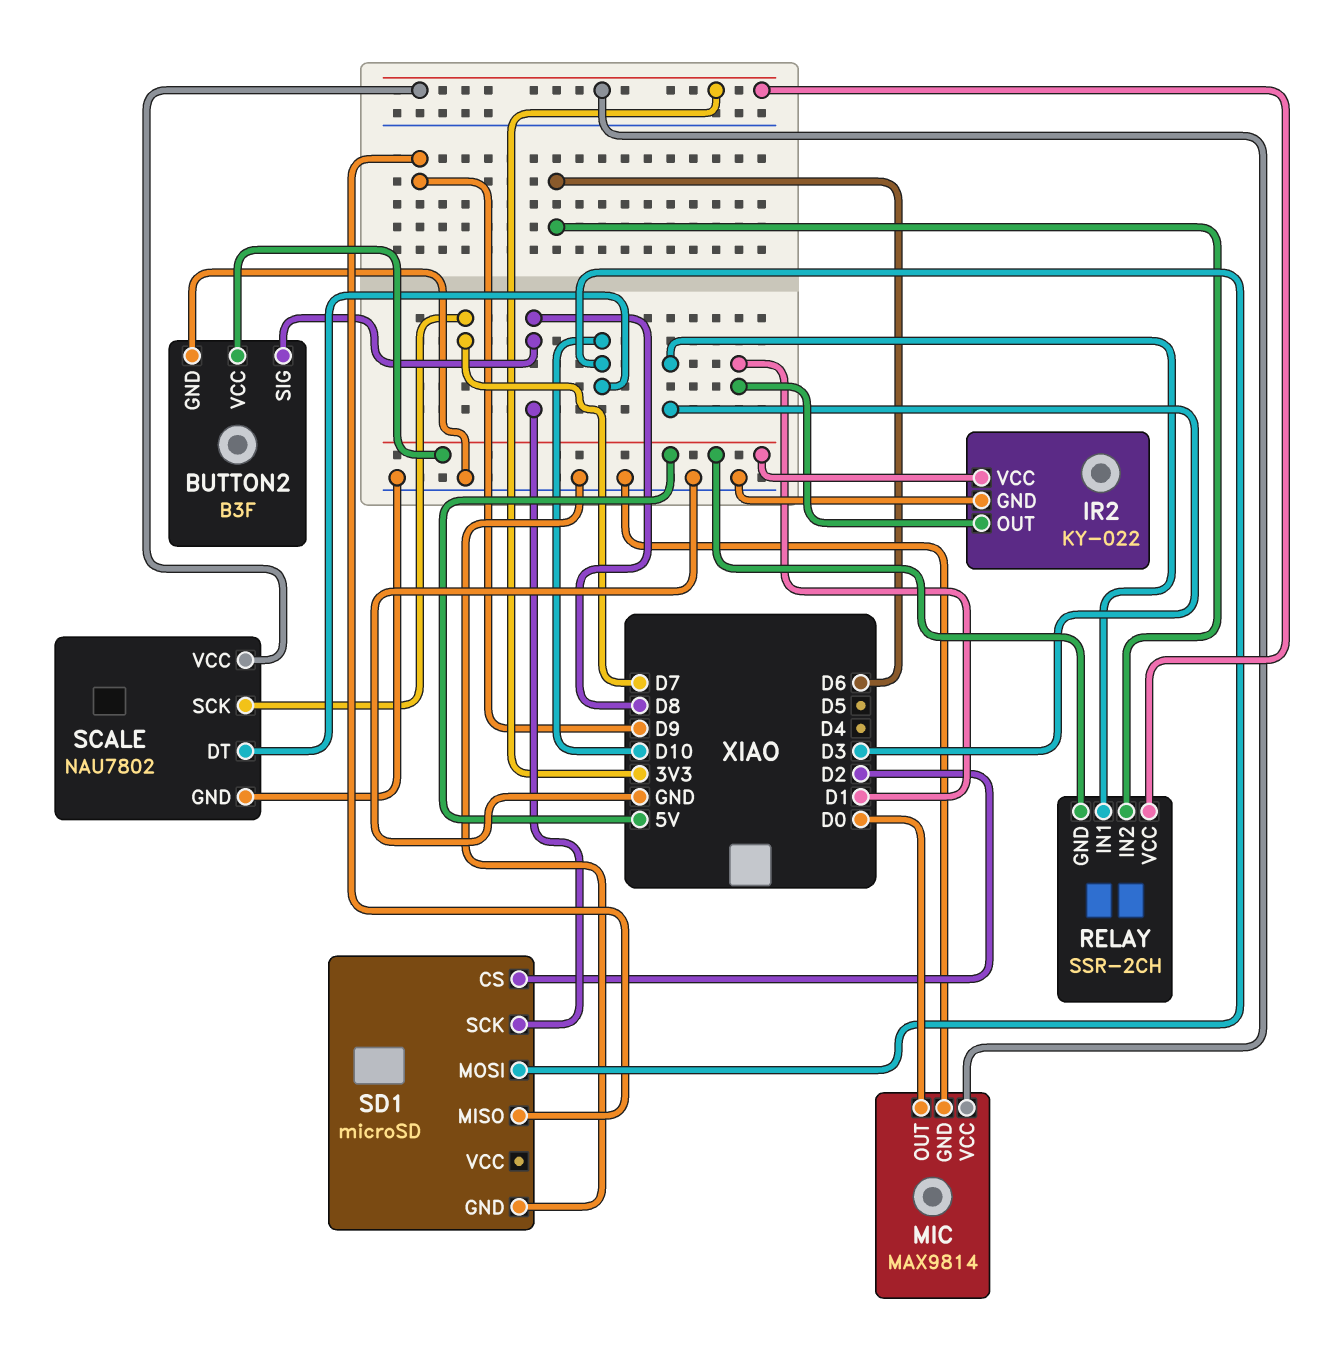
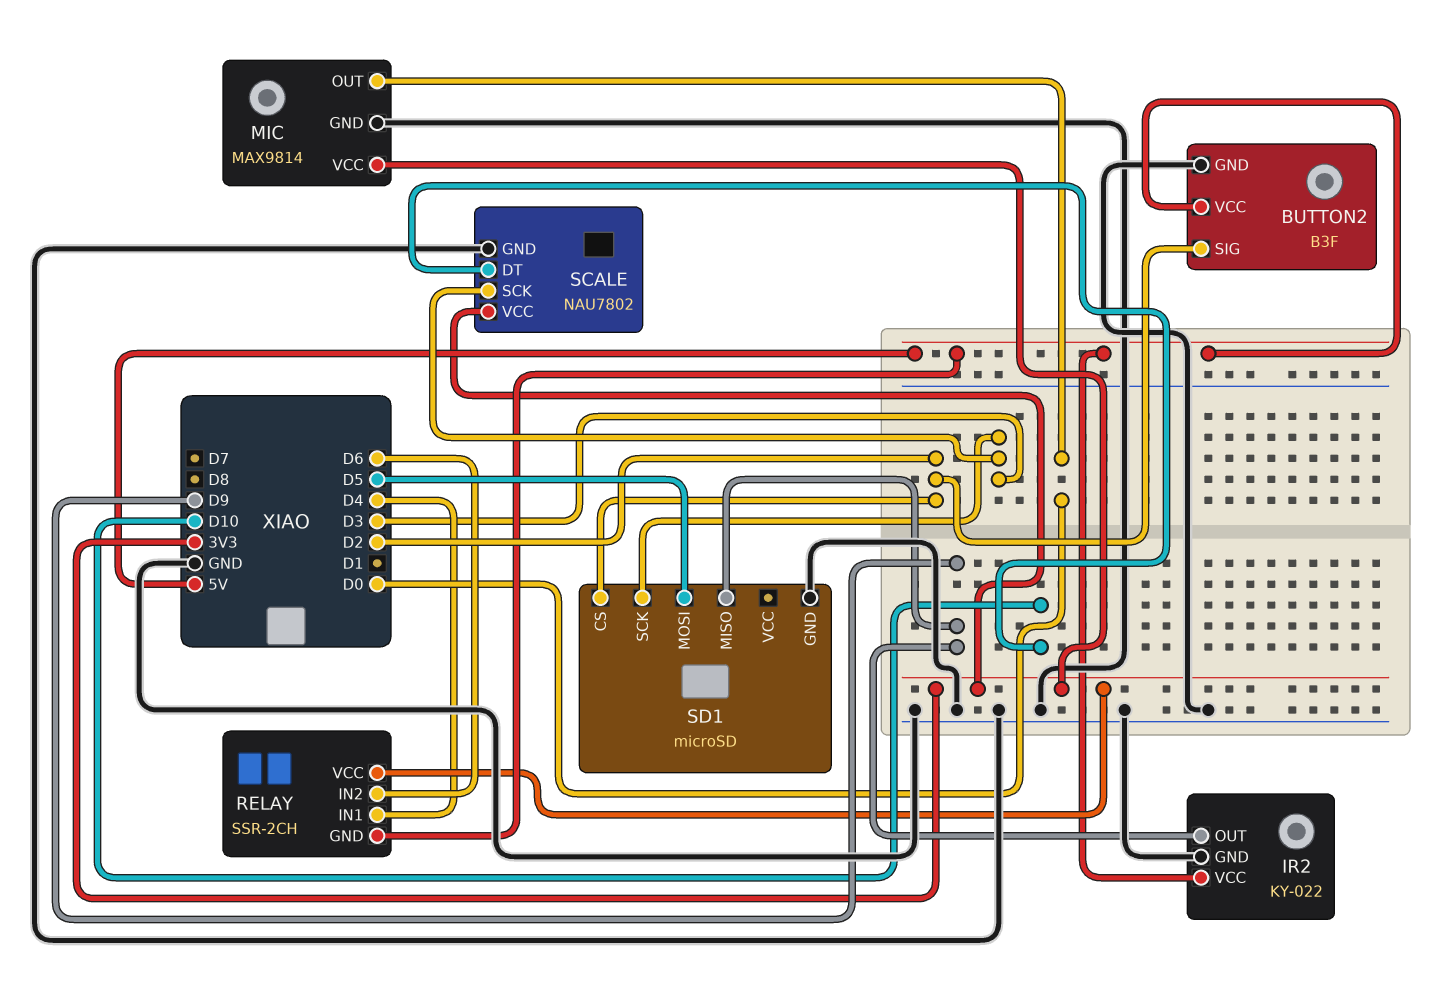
BUTTON2 pin SIG: D8 -> D2
IR2 pin OUT: D1 -> D9
RELAY pin IN1: D3 -> D4
SCALE pin SCK: D7 -> D3
SD1 pin MOSI: D10 -> D5
SD1 pin SCK: D8 -> D3

